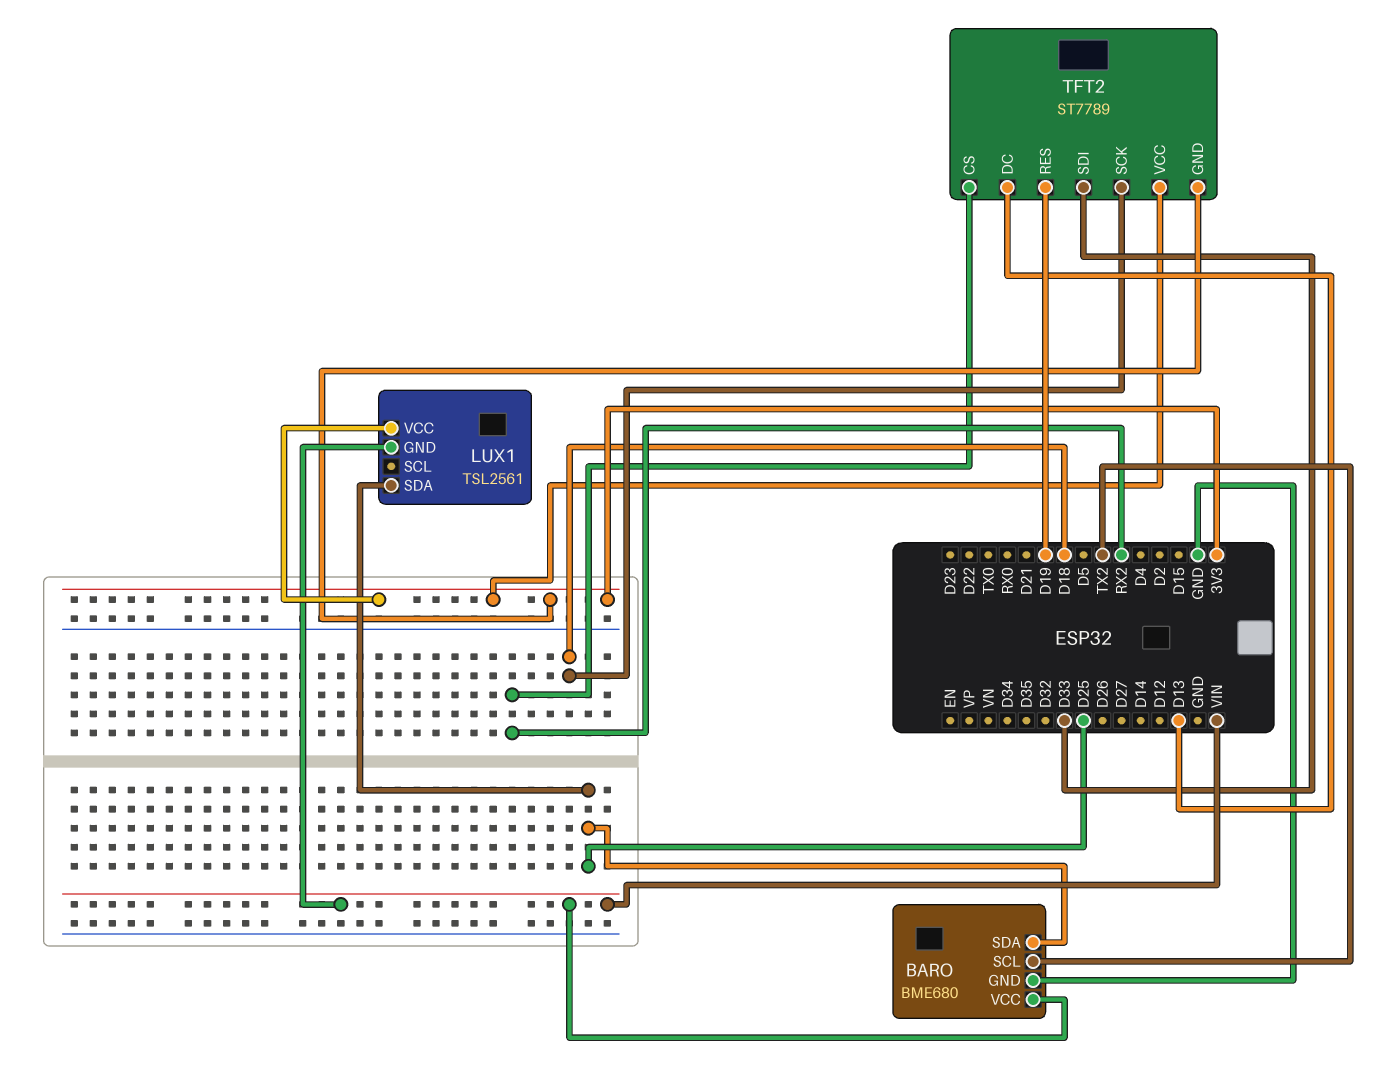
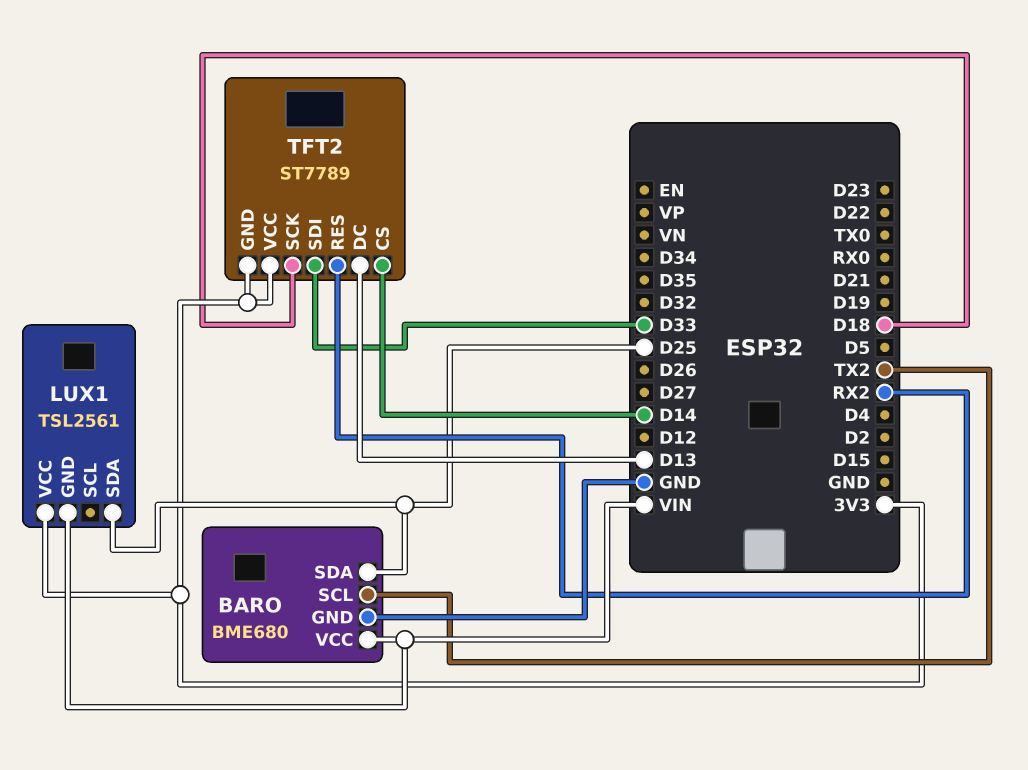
TFT2 pin CS: RX2 -> D14
TFT2 pin RES: D19 -> RX2

